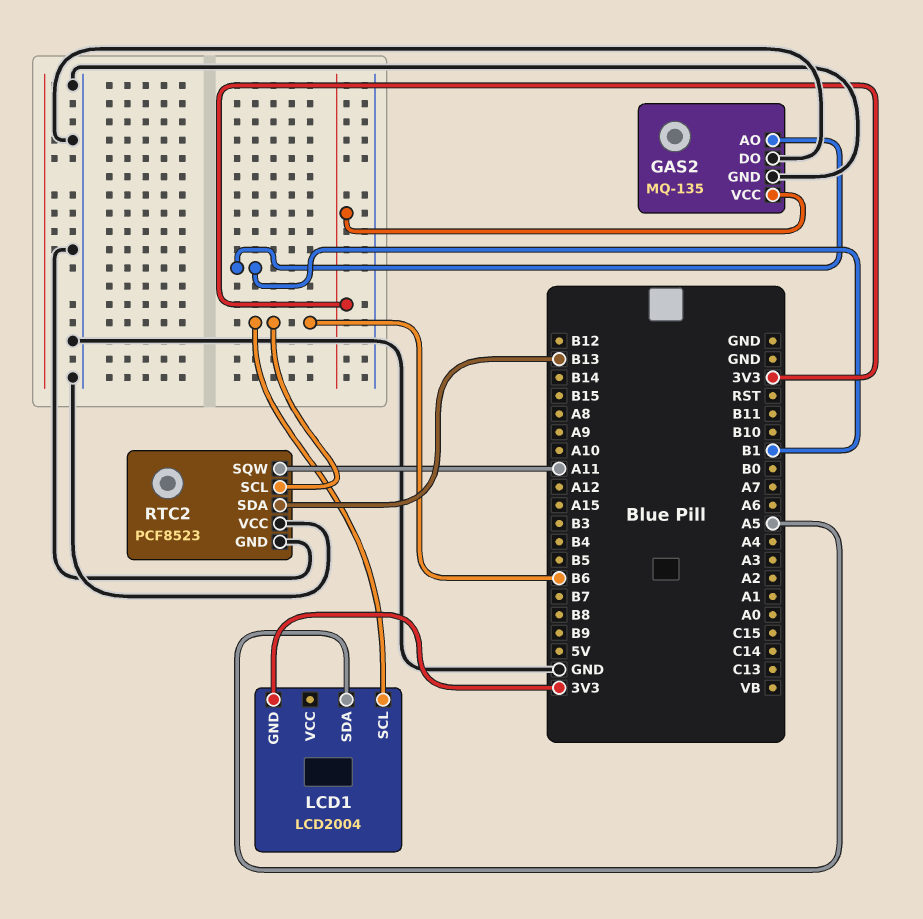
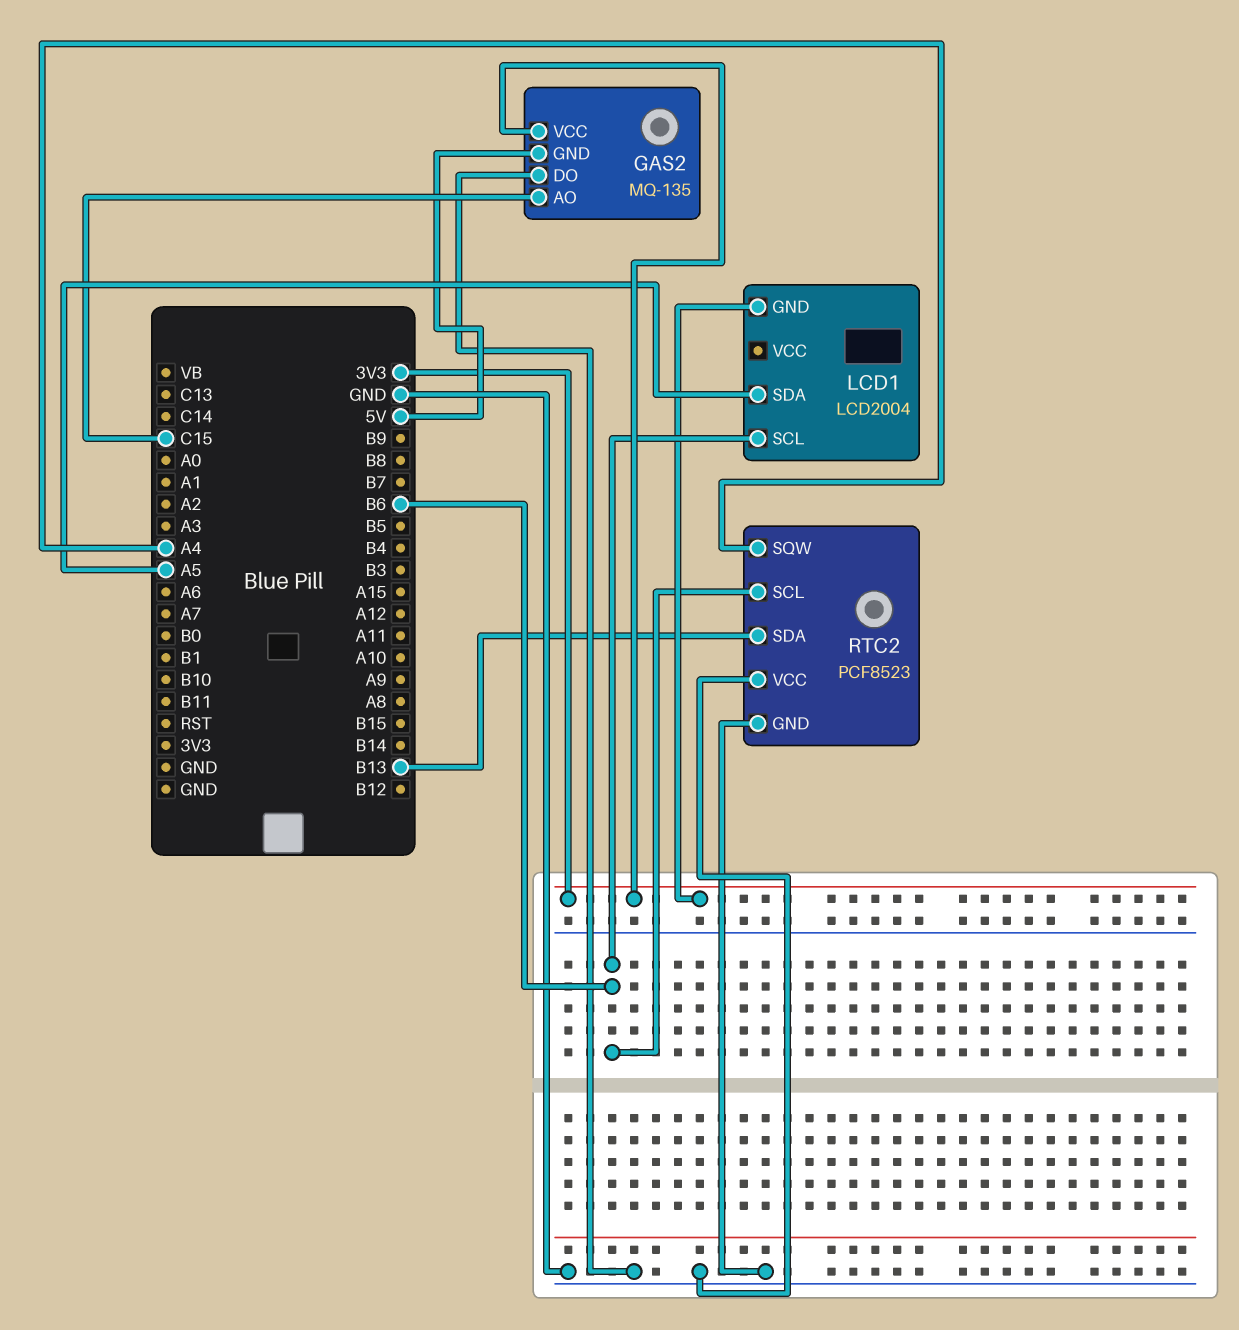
GAS2 pin AO: B1 -> C15
GAS2 pin GND: GND -> 5V
RTC2 pin SQW: A11 -> A4

